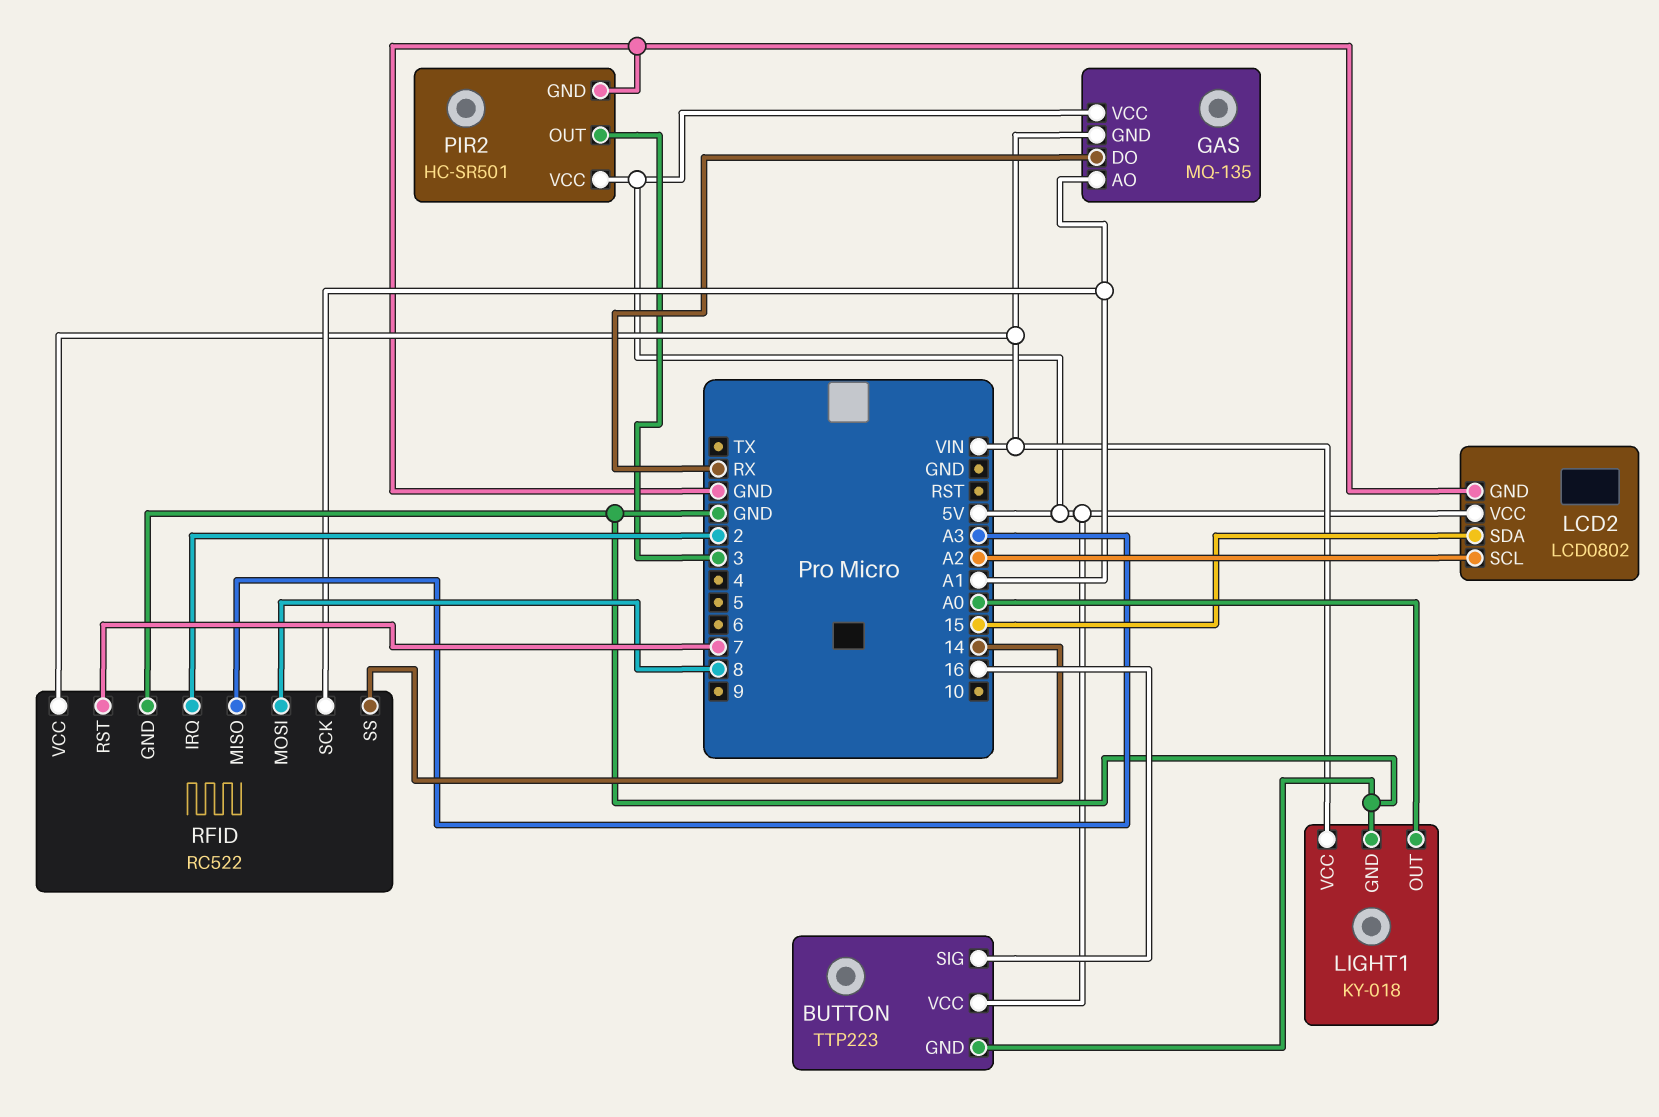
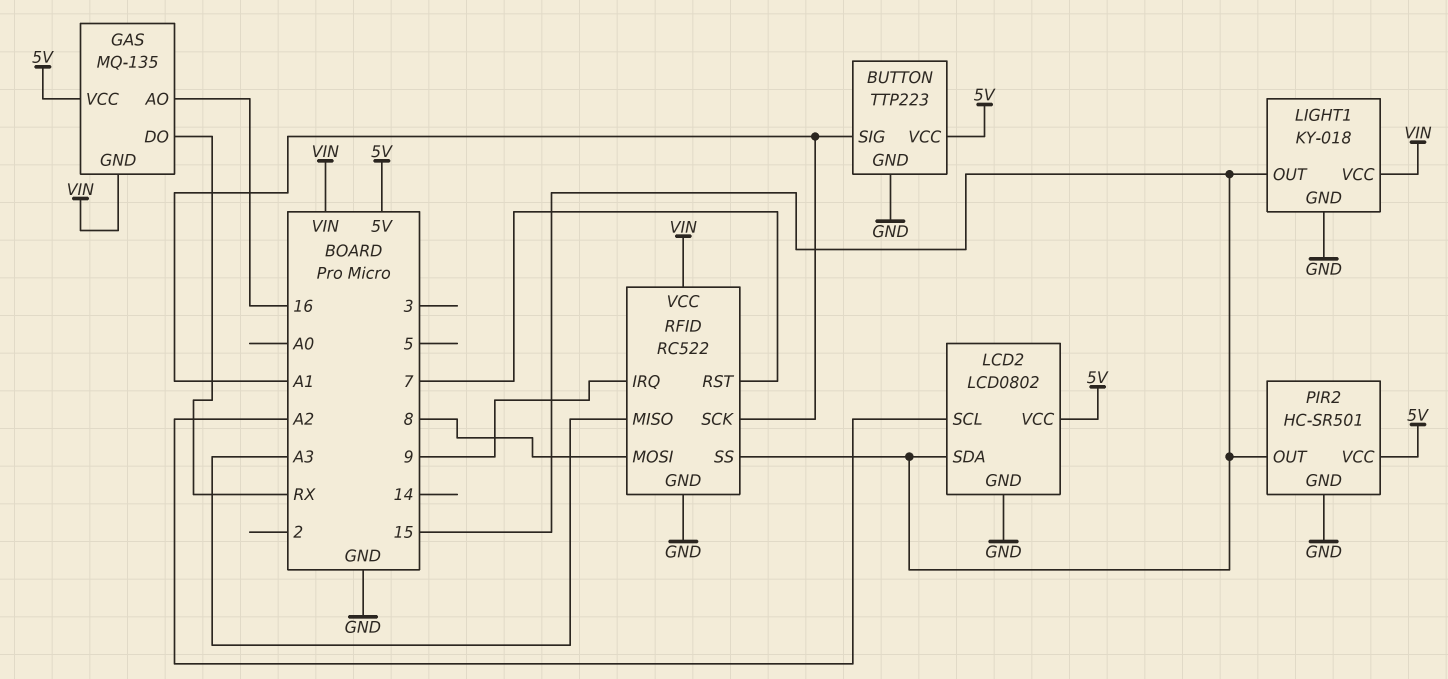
BUTTON pin SIG: 16 -> A1
GAS pin AO: A1 -> 16
LIGHT1 pin OUT: A0 -> 15
PIR2 pin OUT: 3 -> 15
RFID pin IRQ: 2 -> 9
RFID pin SS: 14 -> 15

